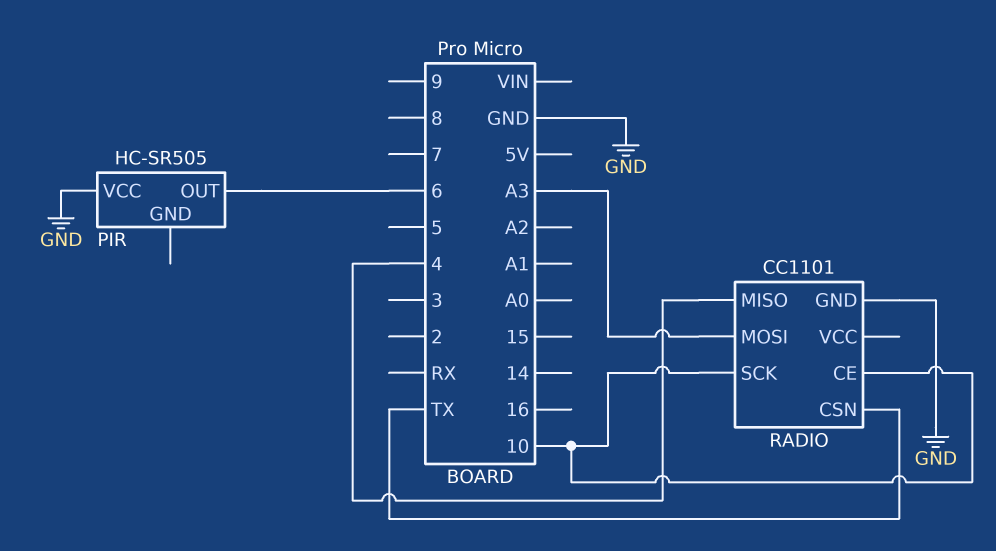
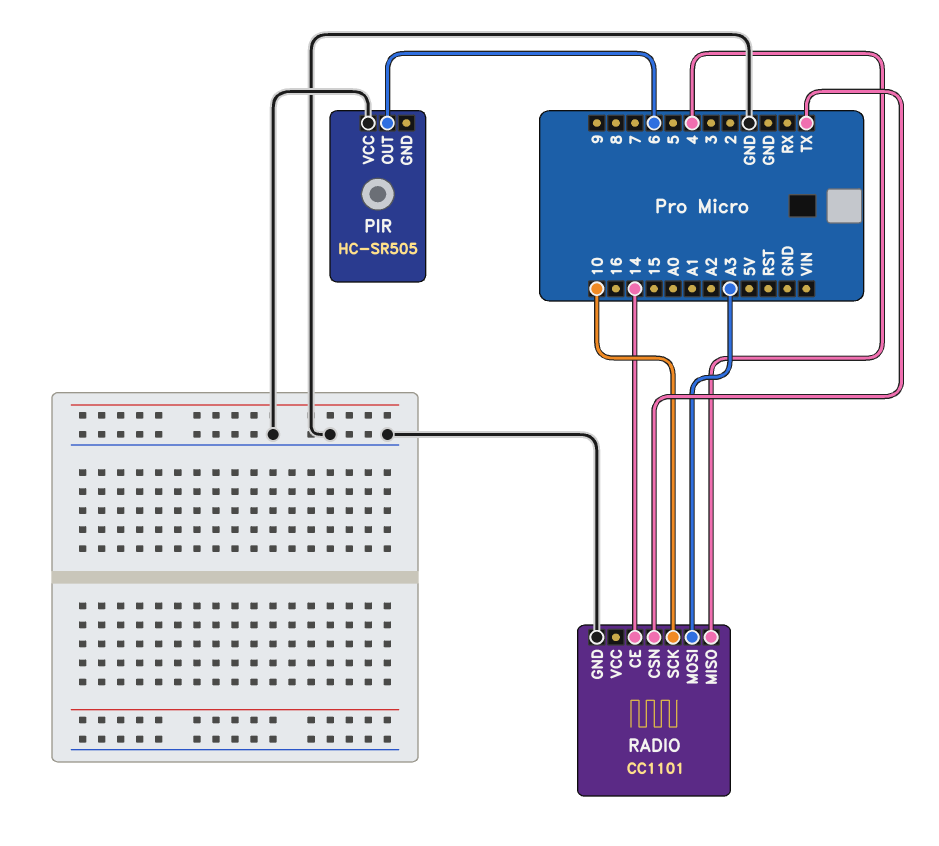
RADIO pin CE: 10 -> 14

